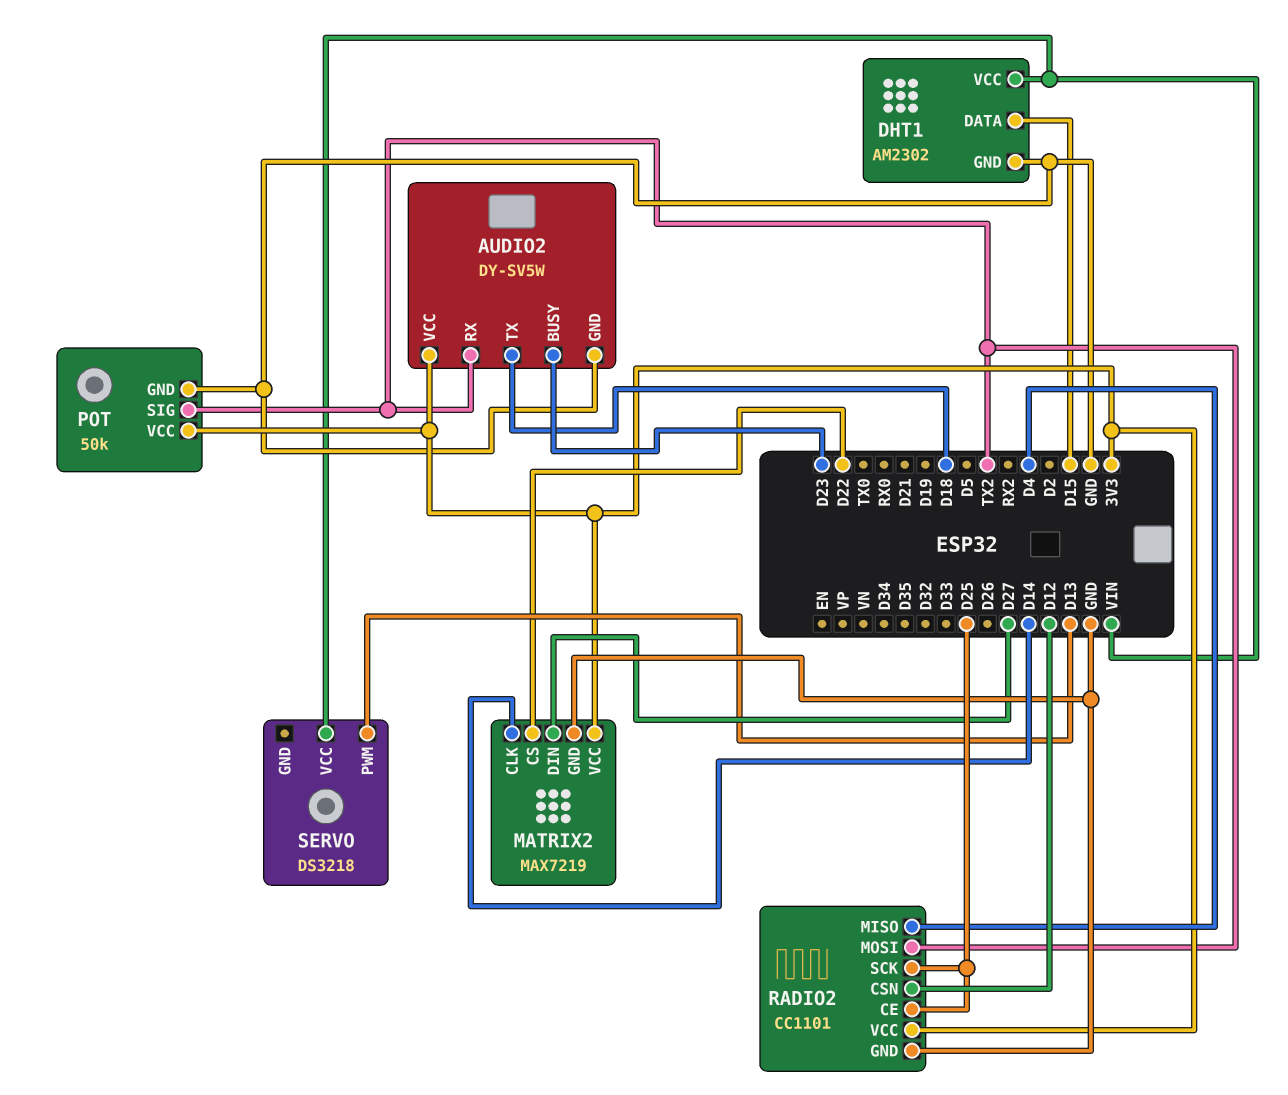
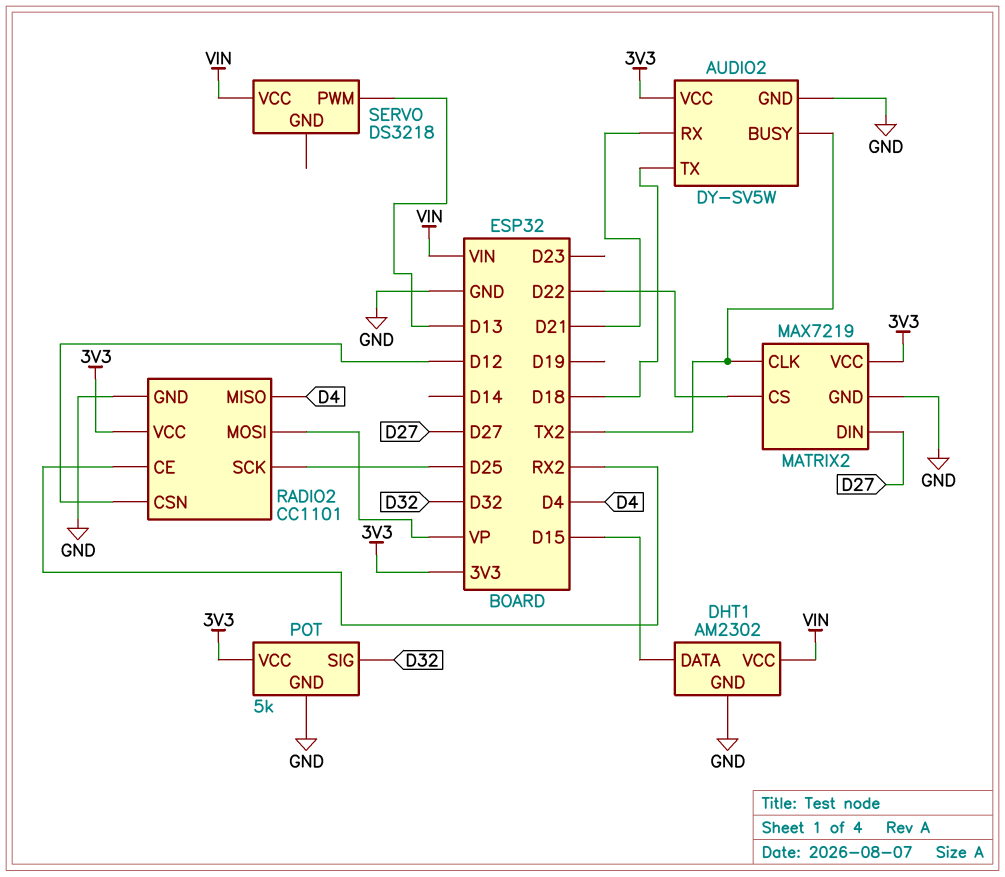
AUDIO2 pin BUSY: D23 -> TX2
AUDIO2 pin RX: TX2 -> D21
MATRIX2 pin CLK: D14 -> TX2
POT: 50k -> 5k
POT pin SIG: TX2 -> D32
RADIO2 pin CE: D25 -> RX2
RADIO2 pin MOSI: TX2 -> VP

